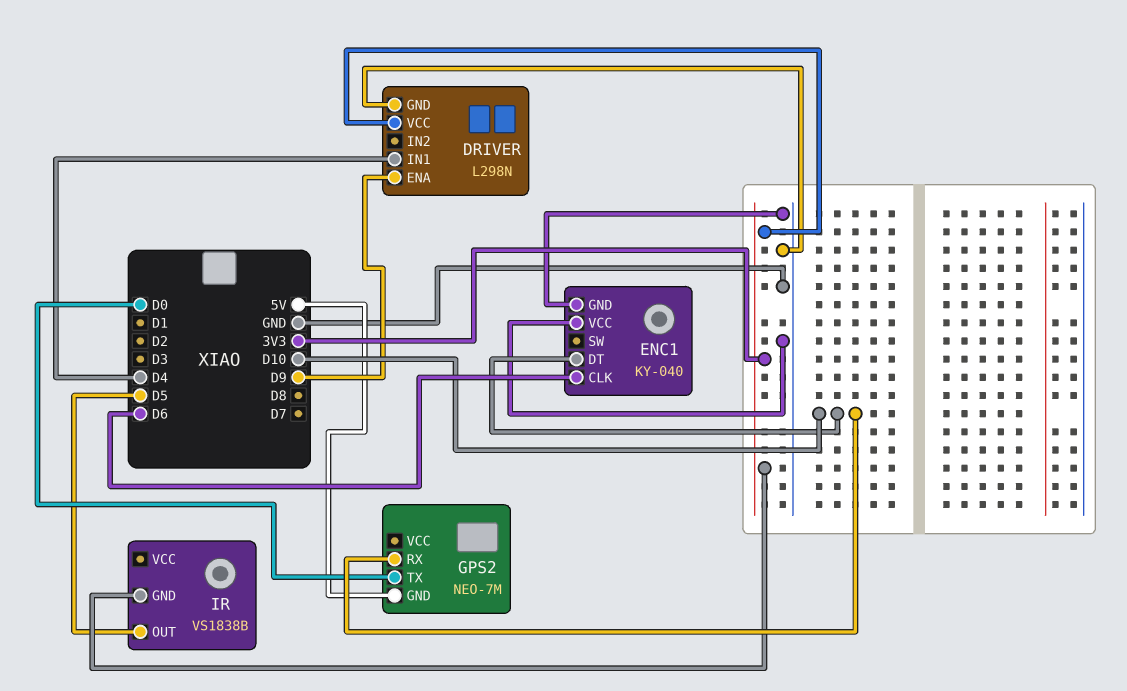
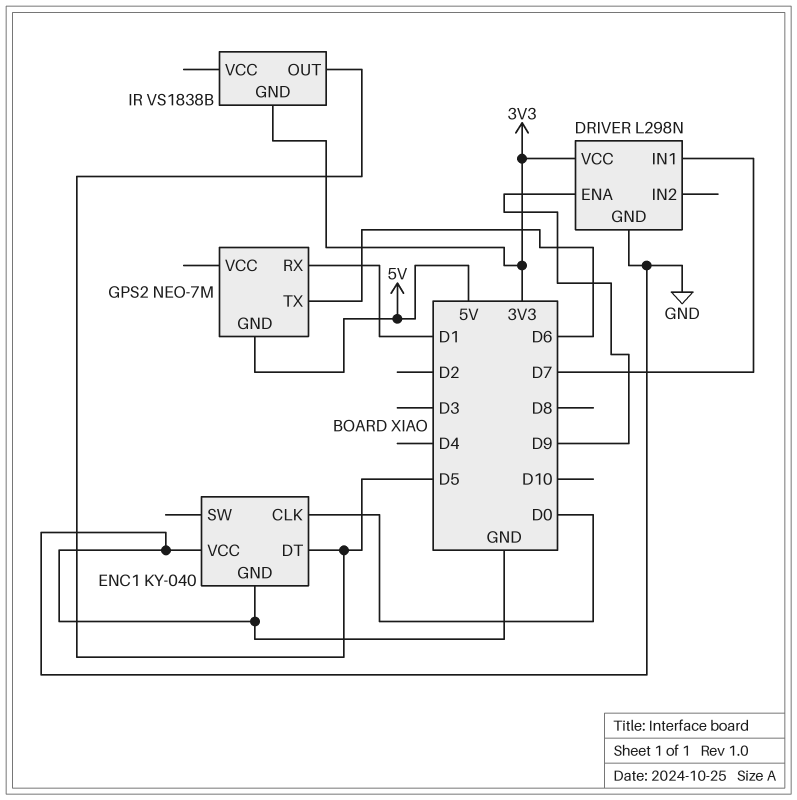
DRIVER pin IN1: D4 -> D7
ENC1 pin CLK: D6 -> D0
ENC1 pin DT: D10 -> D5
GPS2 pin RX: D10 -> D1
GPS2 pin TX: D0 -> D6

